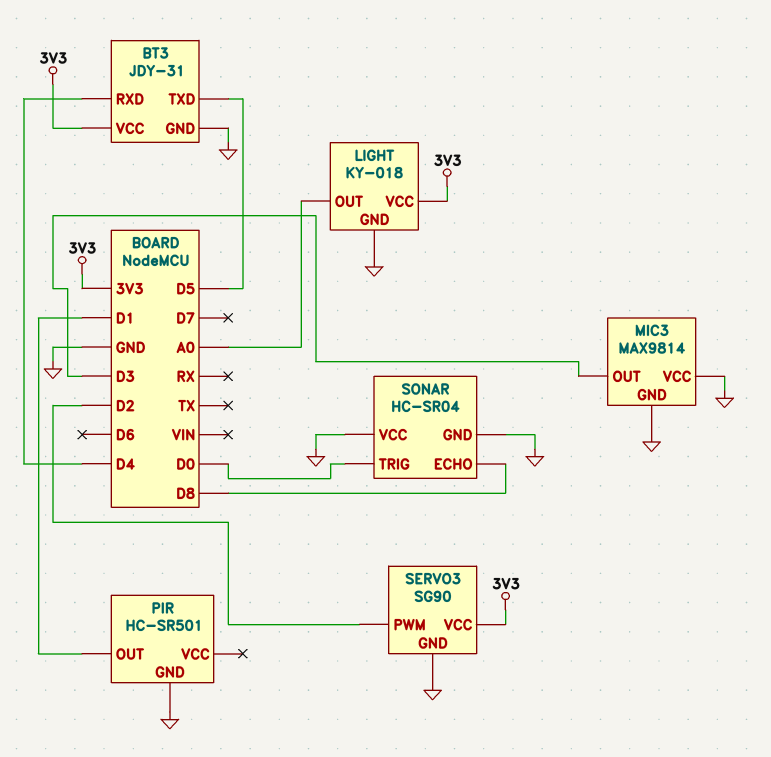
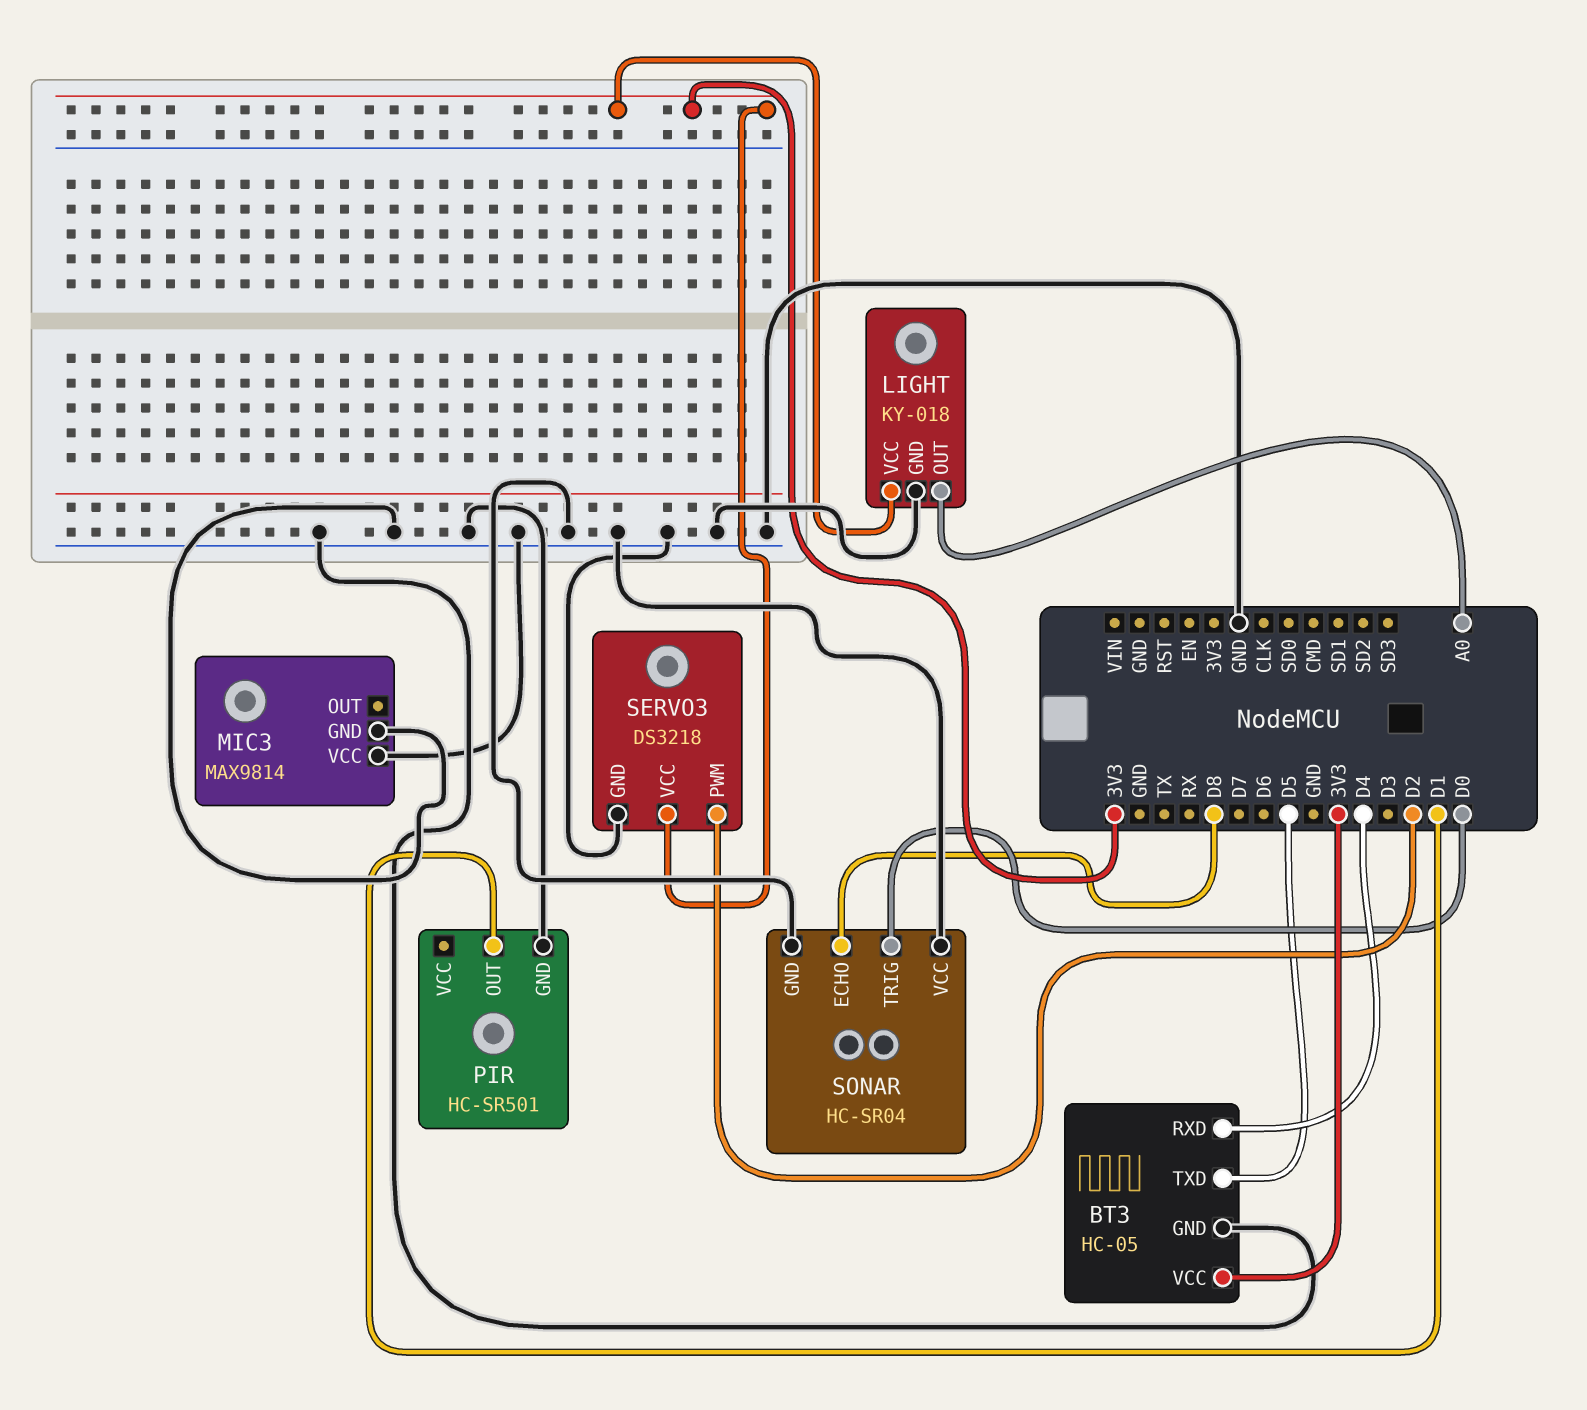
BT3: JDY-31 -> HC-05
MIC3 pin OUT: D3 -> none
SERVO3: SG90 -> DS3218

